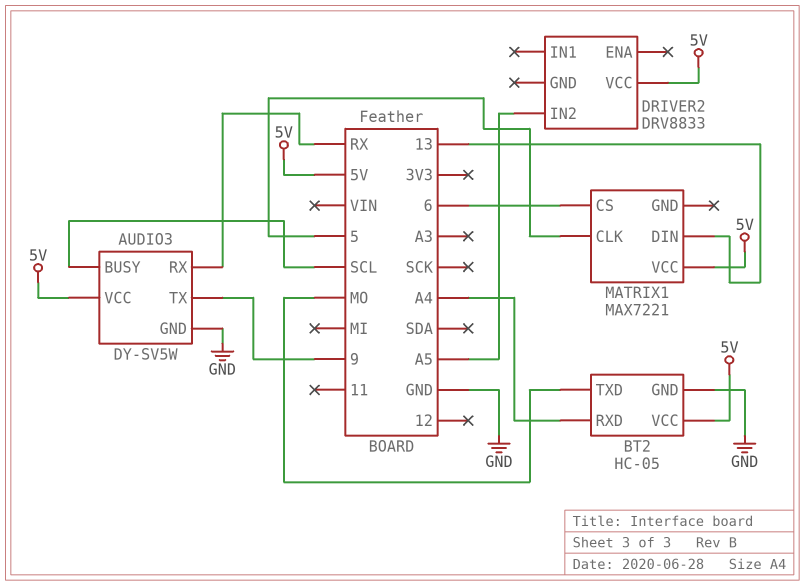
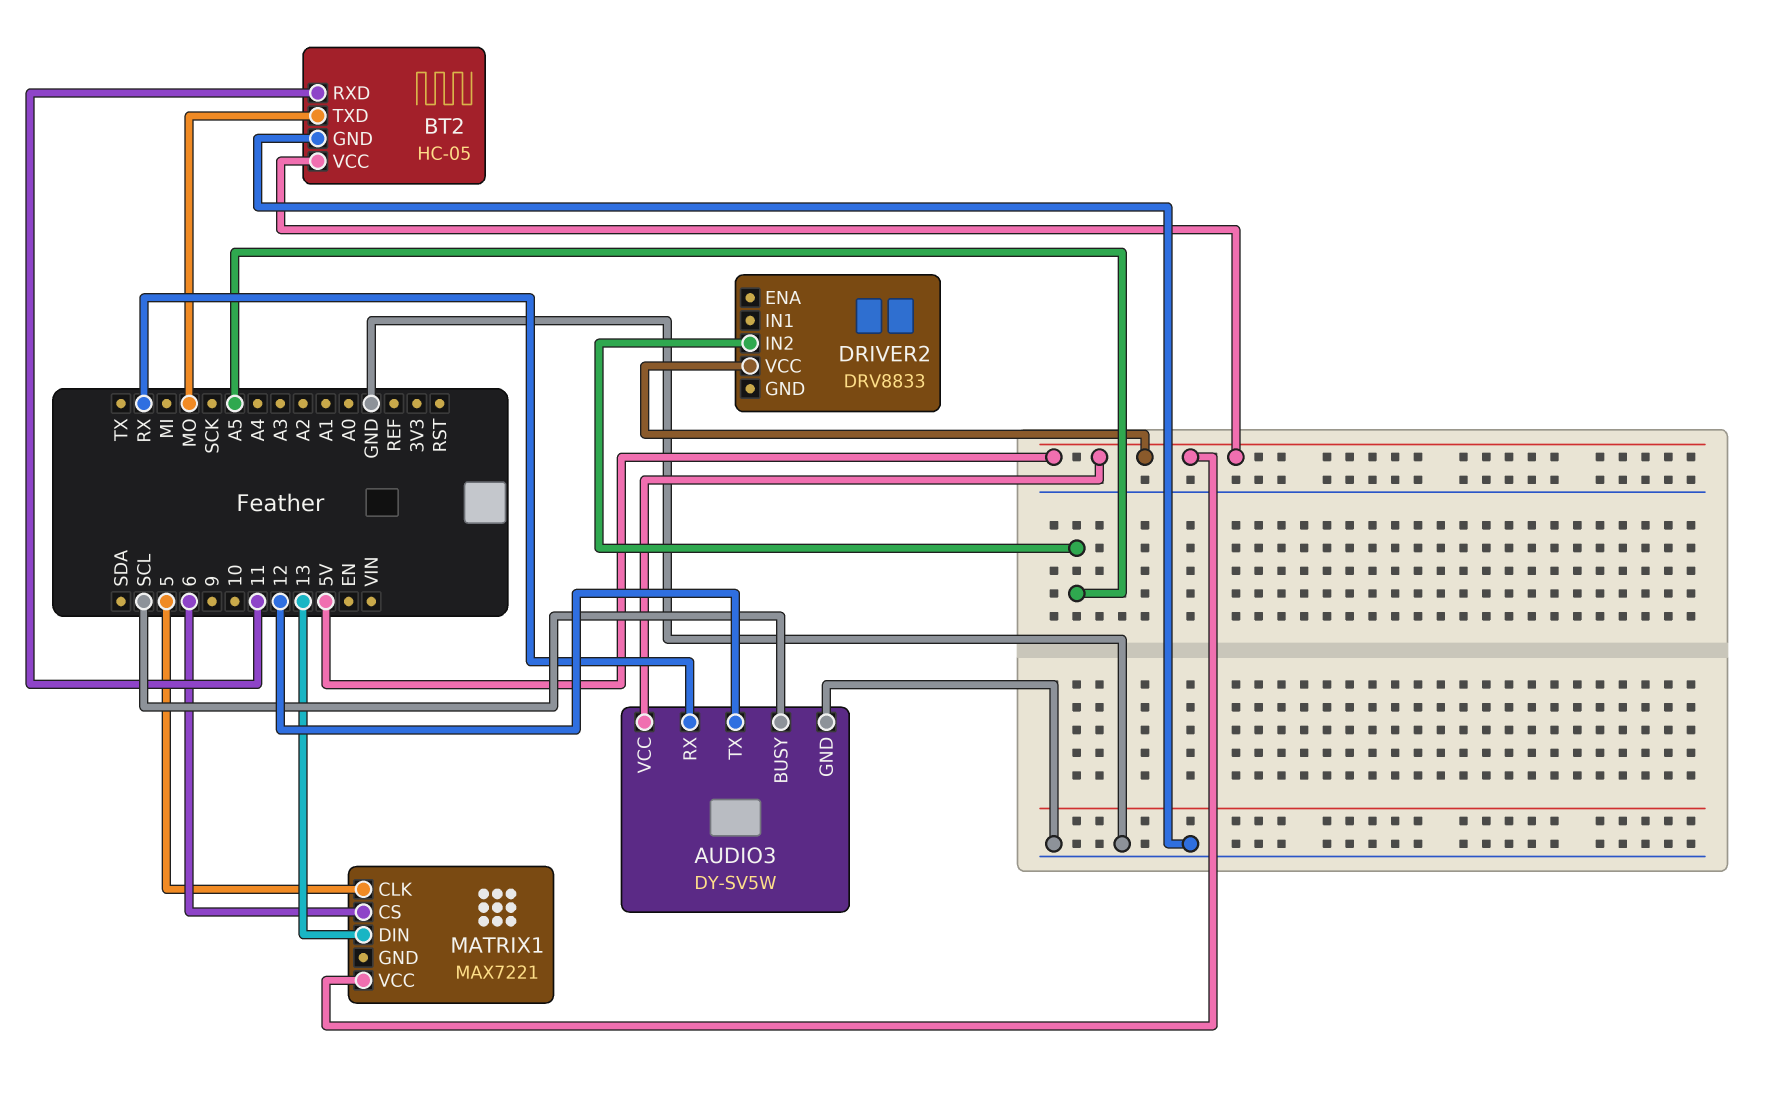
AUDIO3 pin TX: 9 -> 12
BT2 pin RXD: A4 -> 11

